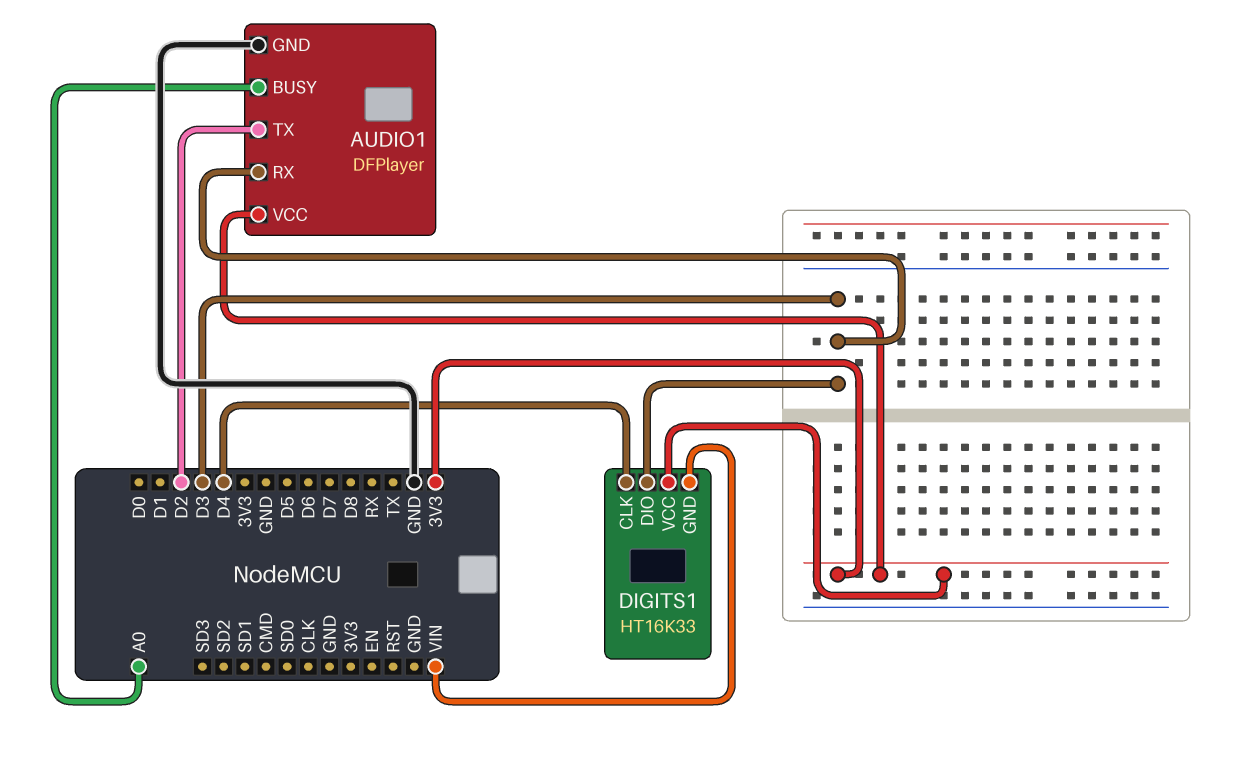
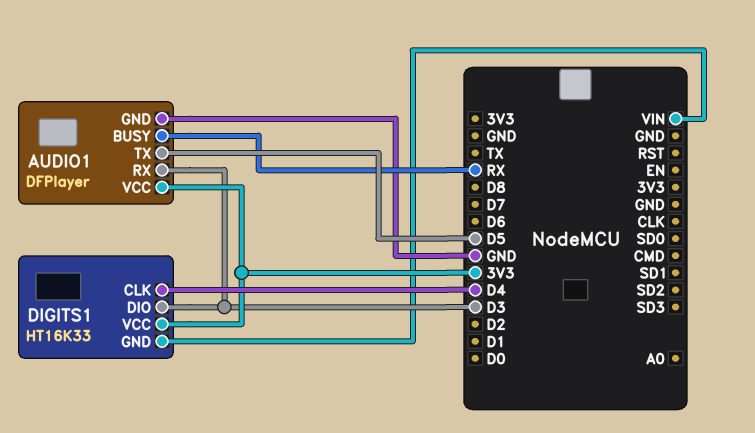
AUDIO1 pin BUSY: A0 -> RX
AUDIO1 pin TX: D2 -> D5

